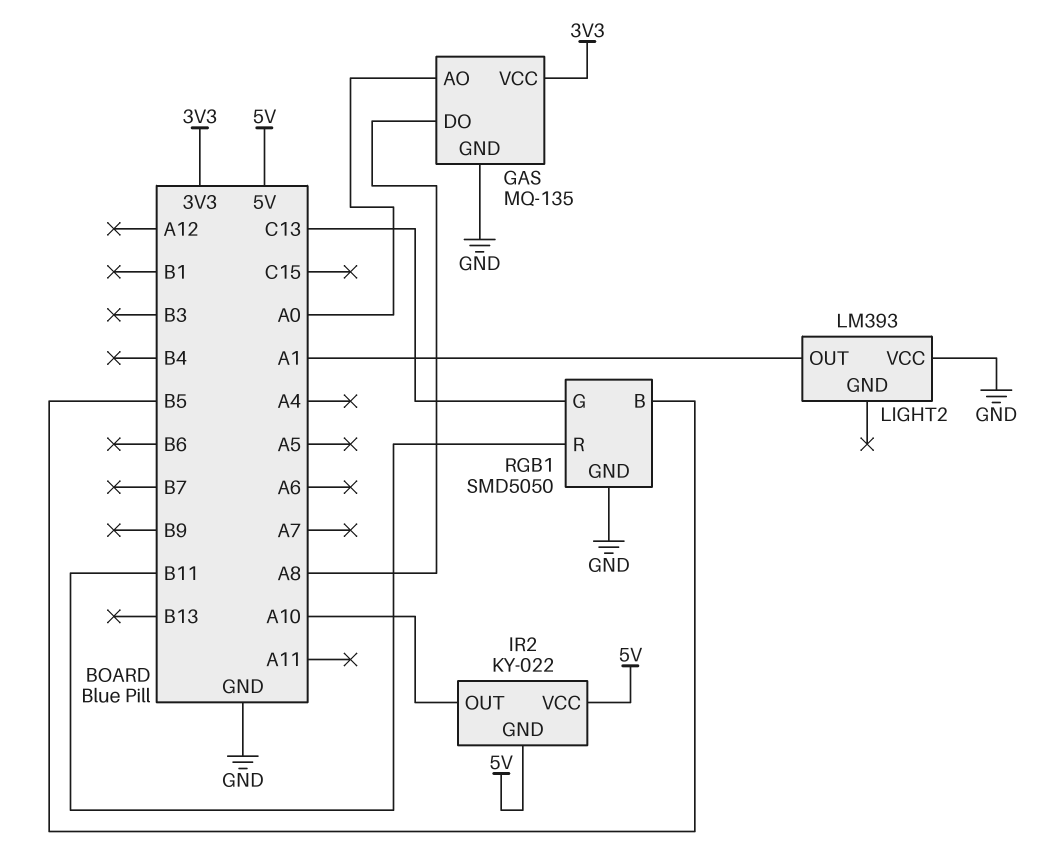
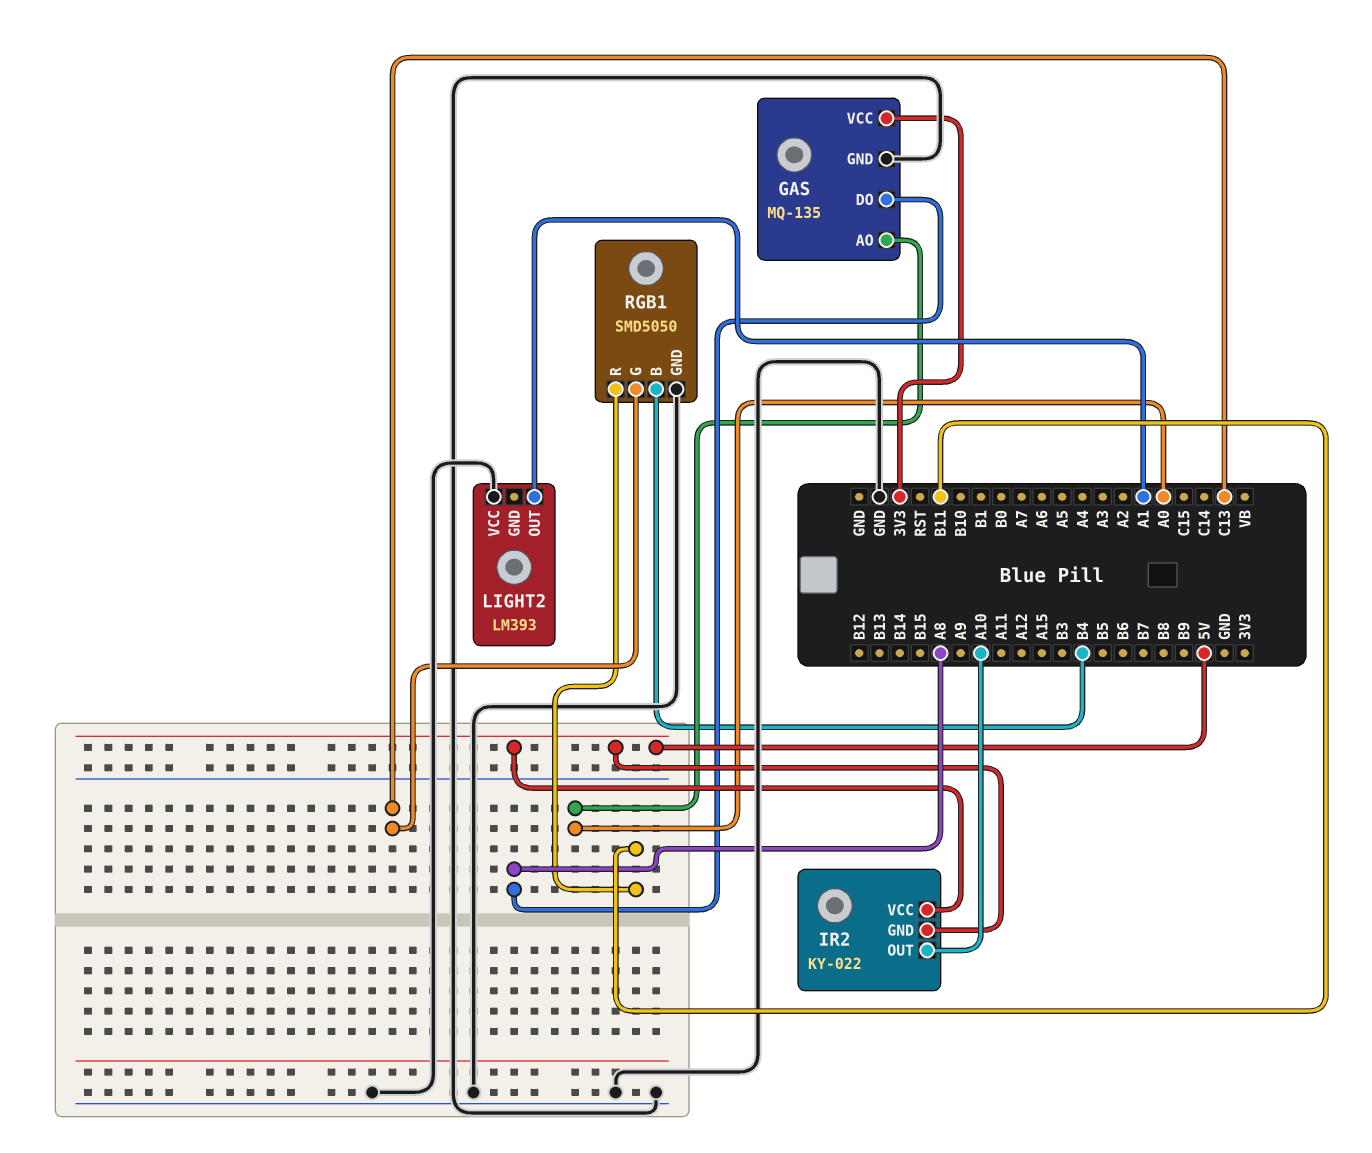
RGB1 pin B: B5 -> B4

